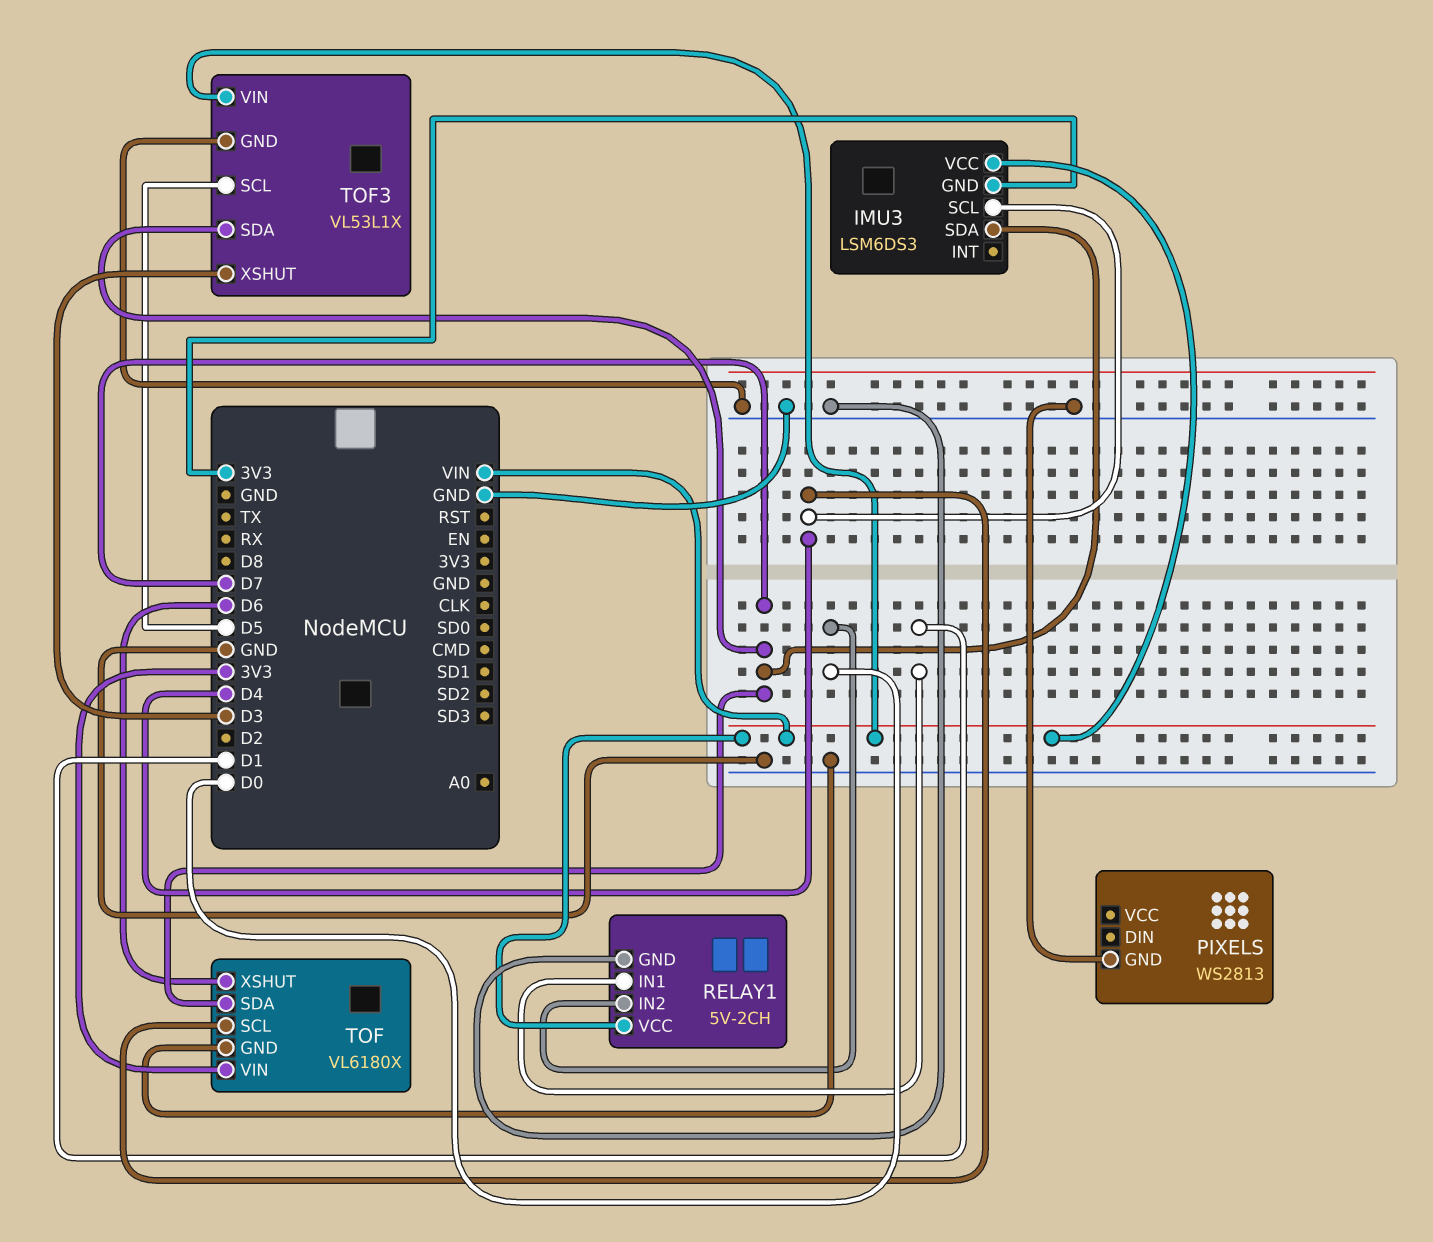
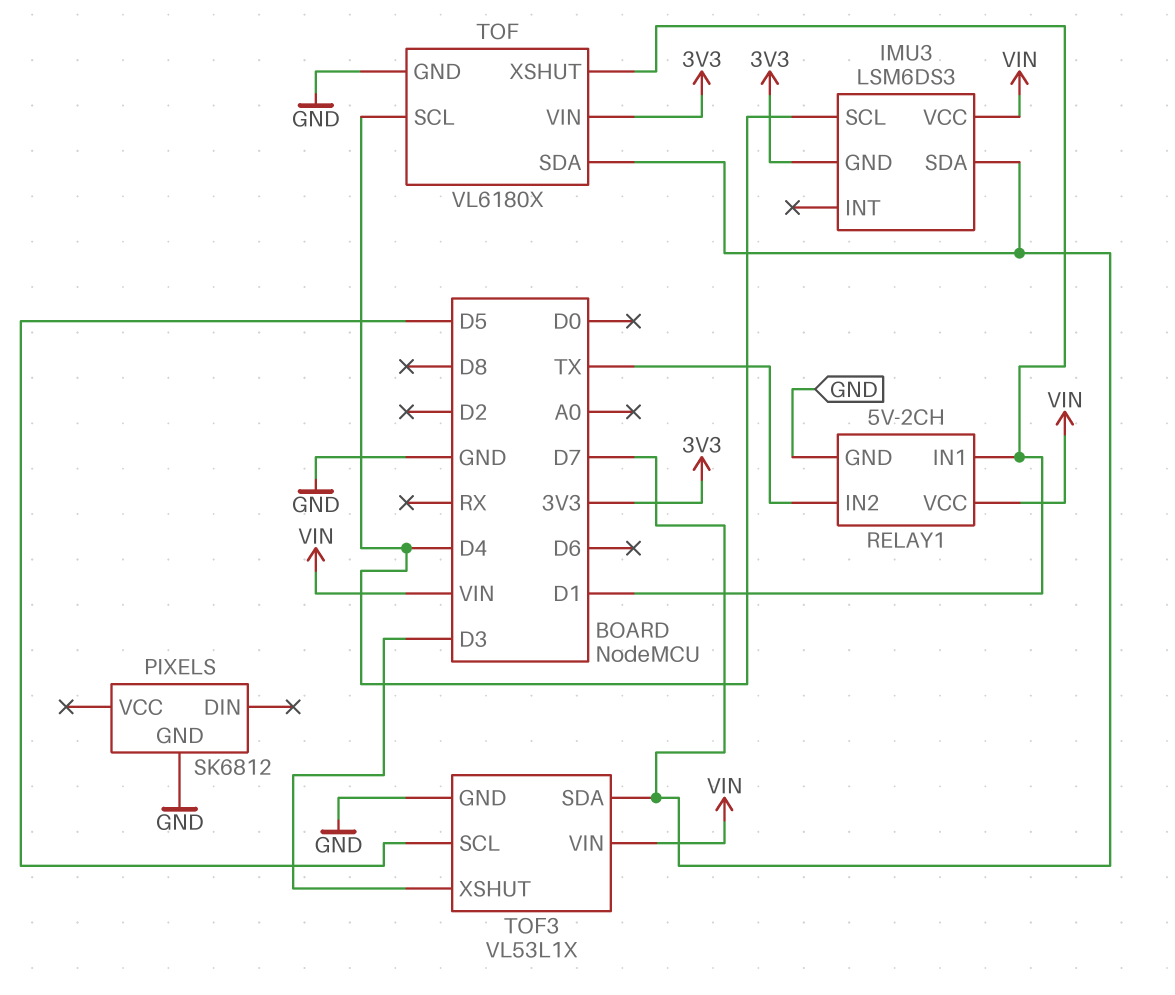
PIXELS: WS2813 -> SK6812
RELAY1 pin IN2: D0 -> TX
TOF pin XSHUT: D6 -> D1

